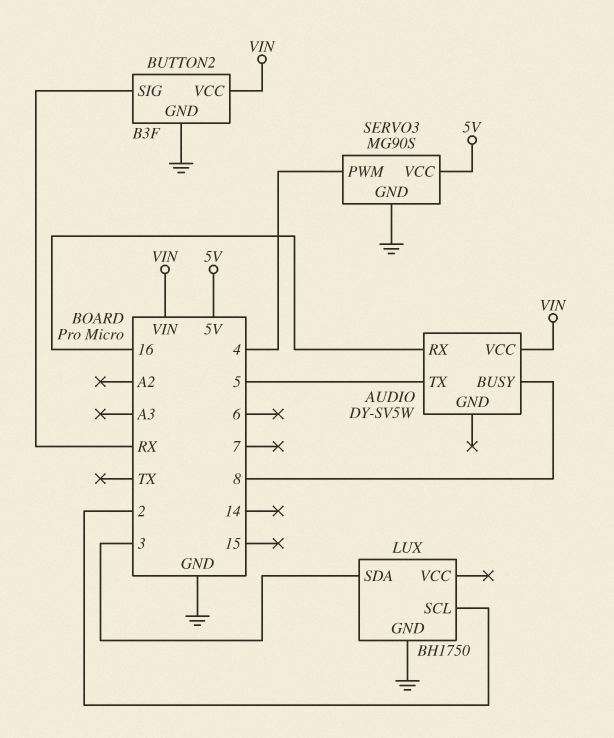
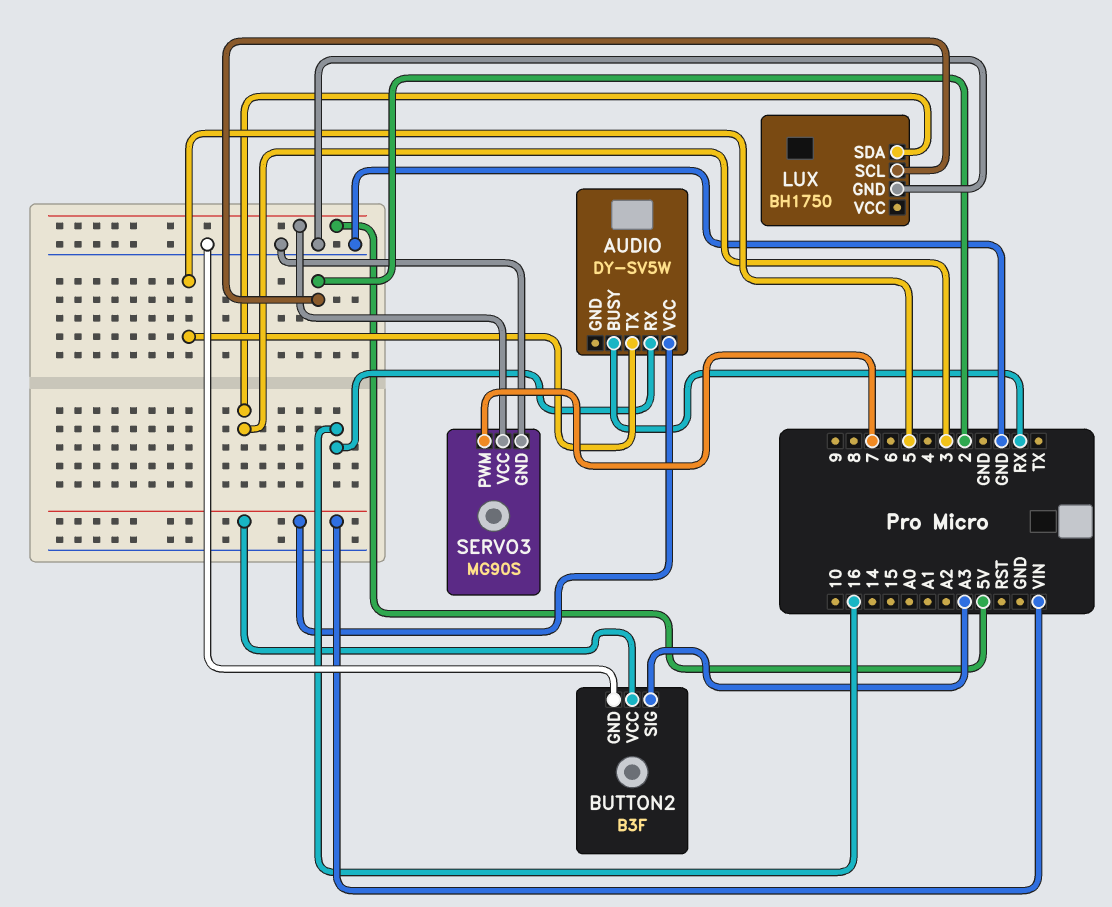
AUDIO pin BUSY: 8 -> RX
BUTTON2 pin SIG: RX -> A3
SERVO3 pin PWM: 4 -> 7

